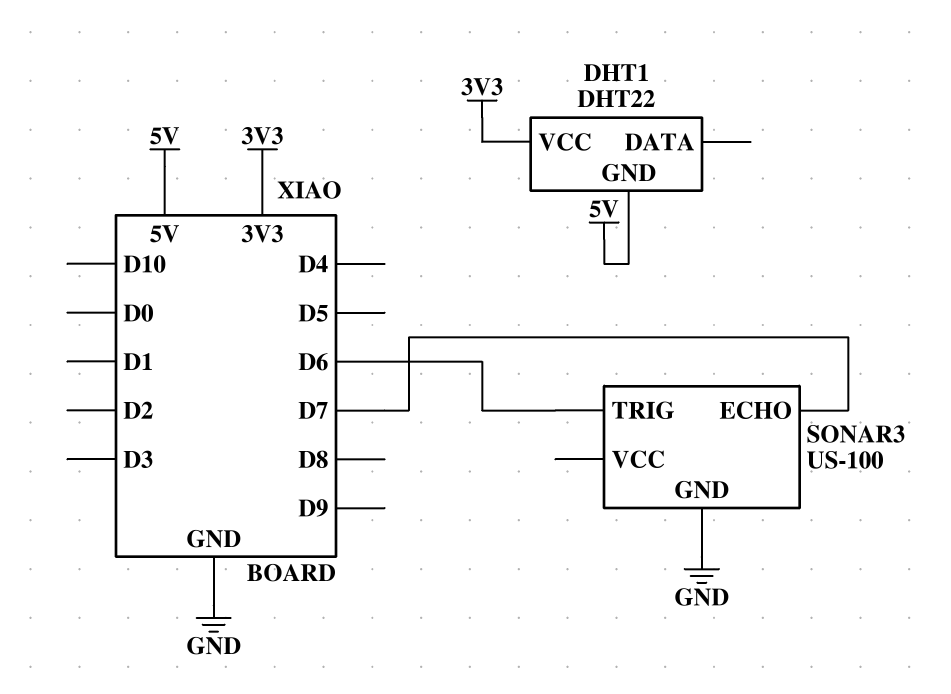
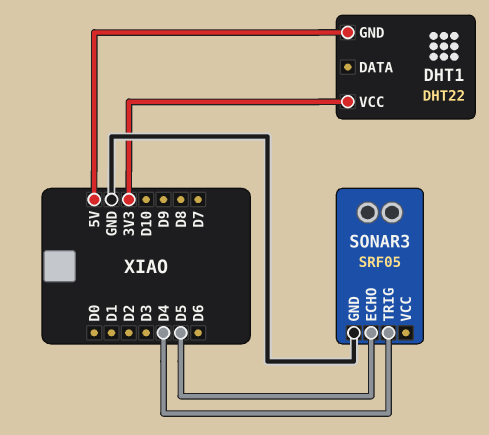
SONAR3: US-100 -> SRF05
SONAR3 pin ECHO: D7 -> D5
SONAR3 pin TRIG: D6 -> D4

